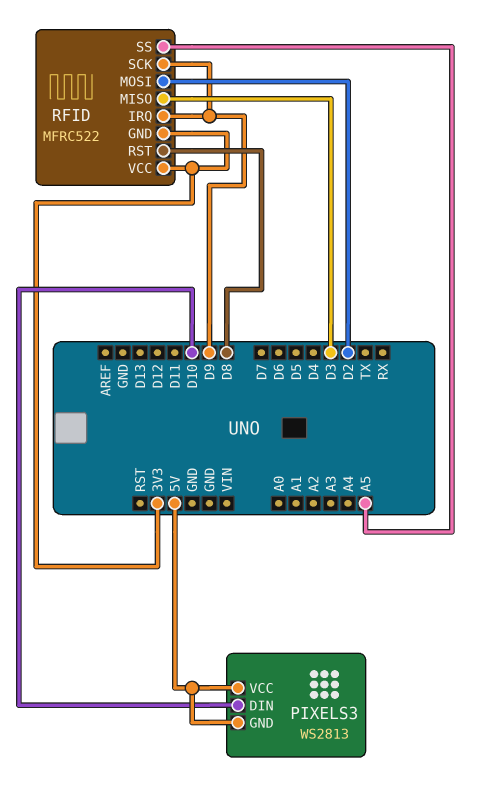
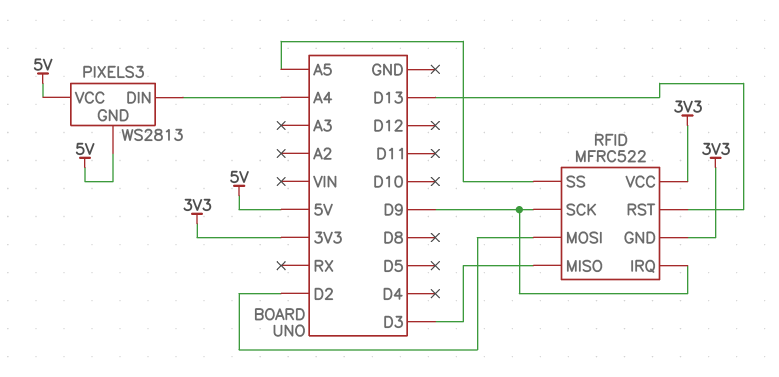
PIXELS3 pin DIN: D10 -> A4
RFID pin RST: D8 -> D13

